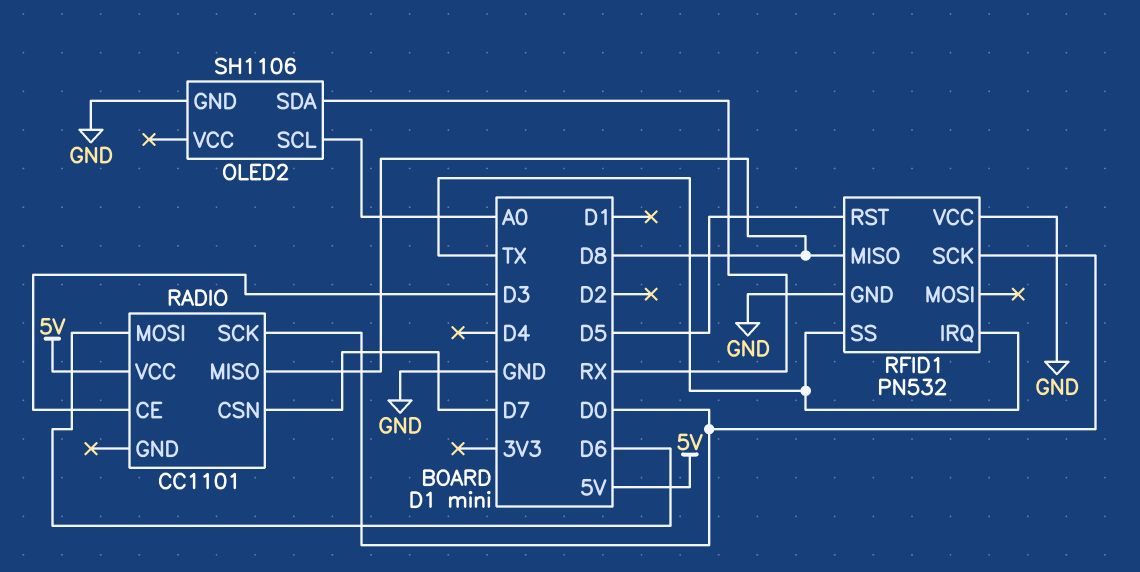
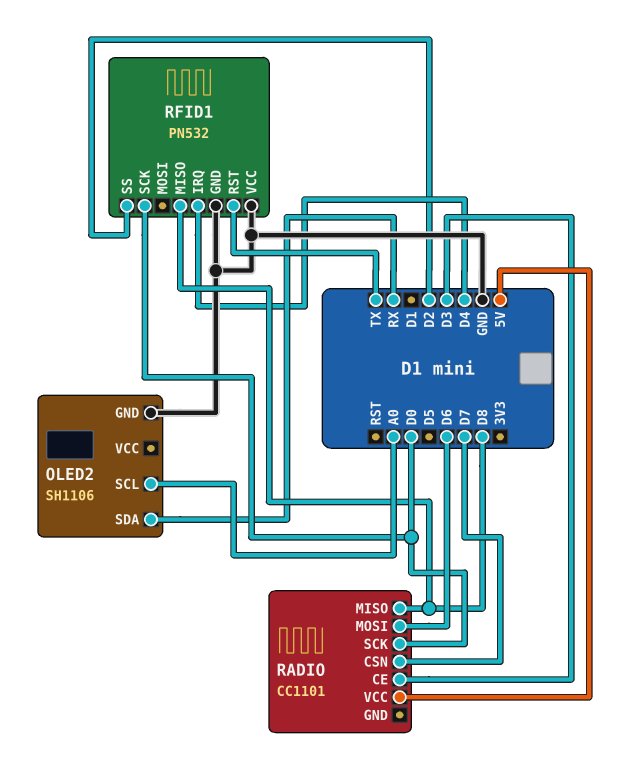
RFID1 pin IRQ: TX -> D4
RFID1 pin RST: D5 -> TX
RFID1 pin SS: TX -> D2

